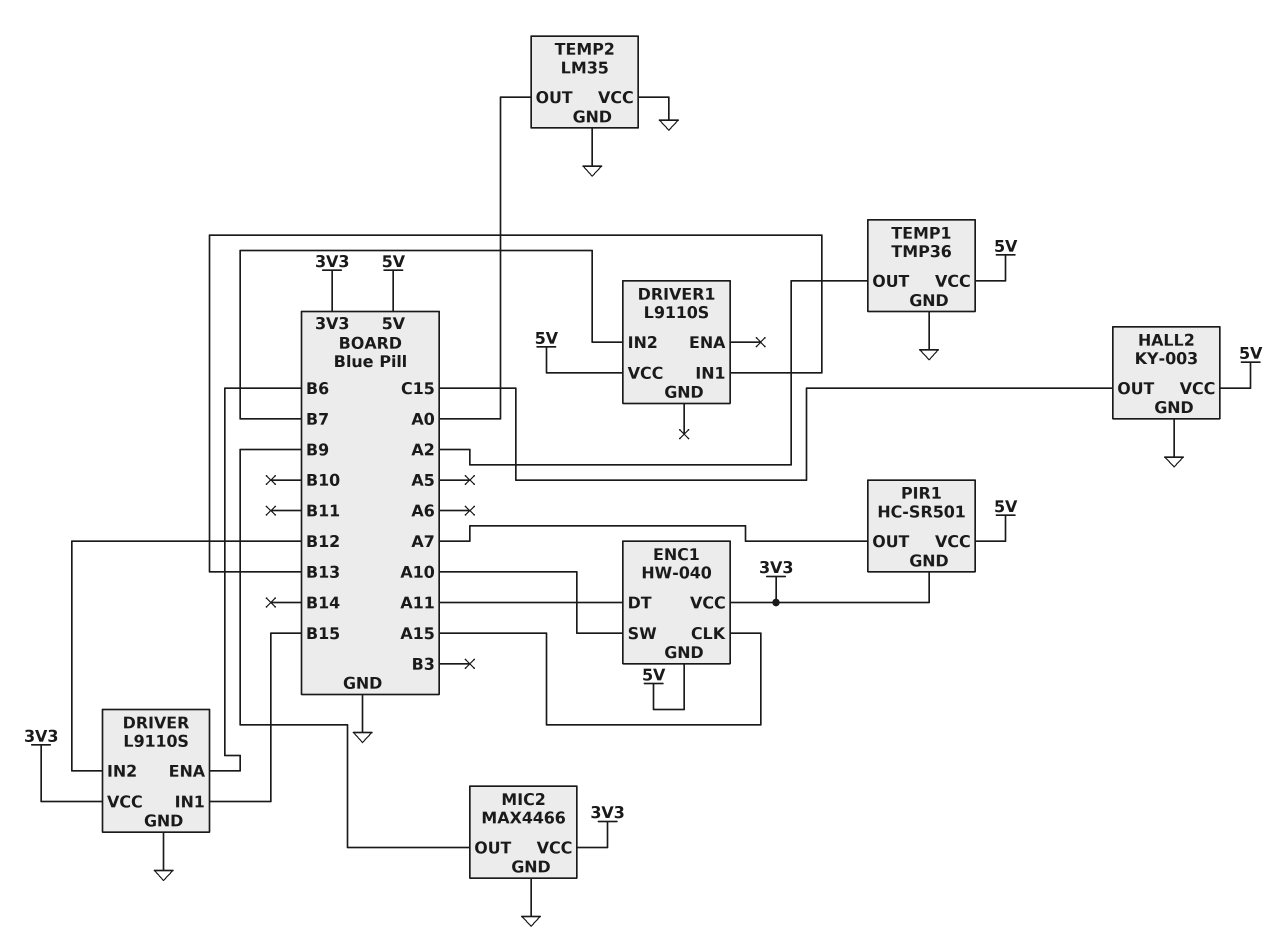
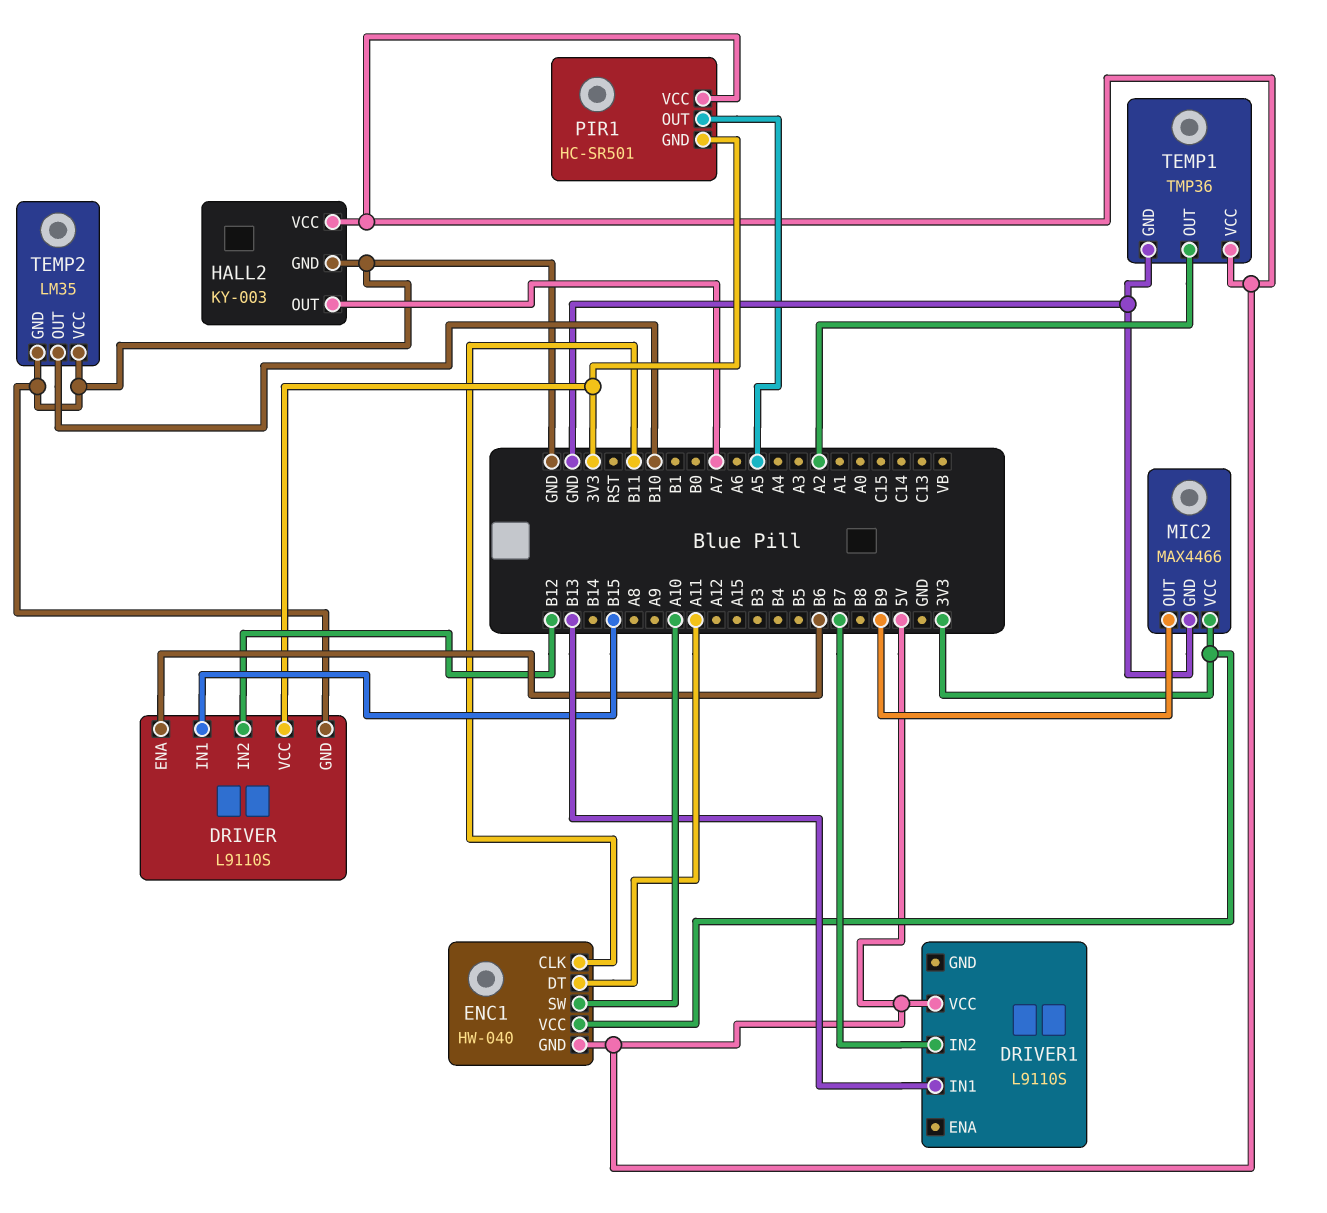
ENC1 pin CLK: A15 -> B11
HALL2 pin OUT: C15 -> A7
PIR1 pin OUT: A7 -> A5
TEMP2 pin OUT: A0 -> B10

